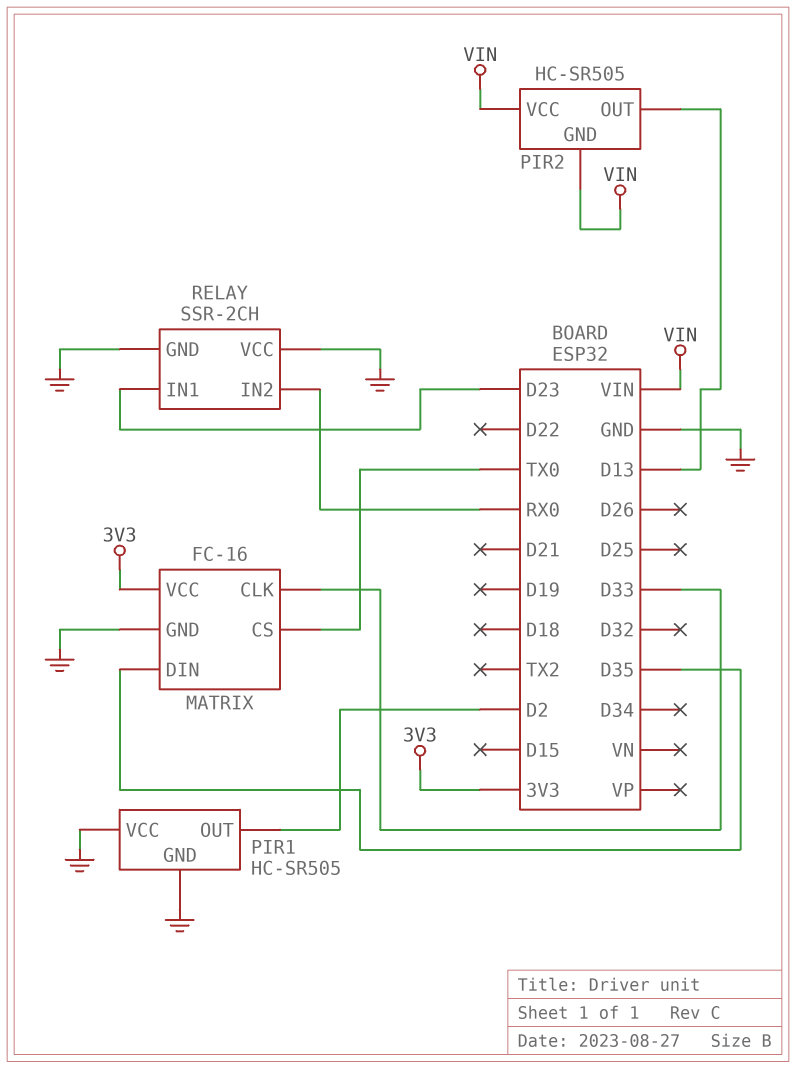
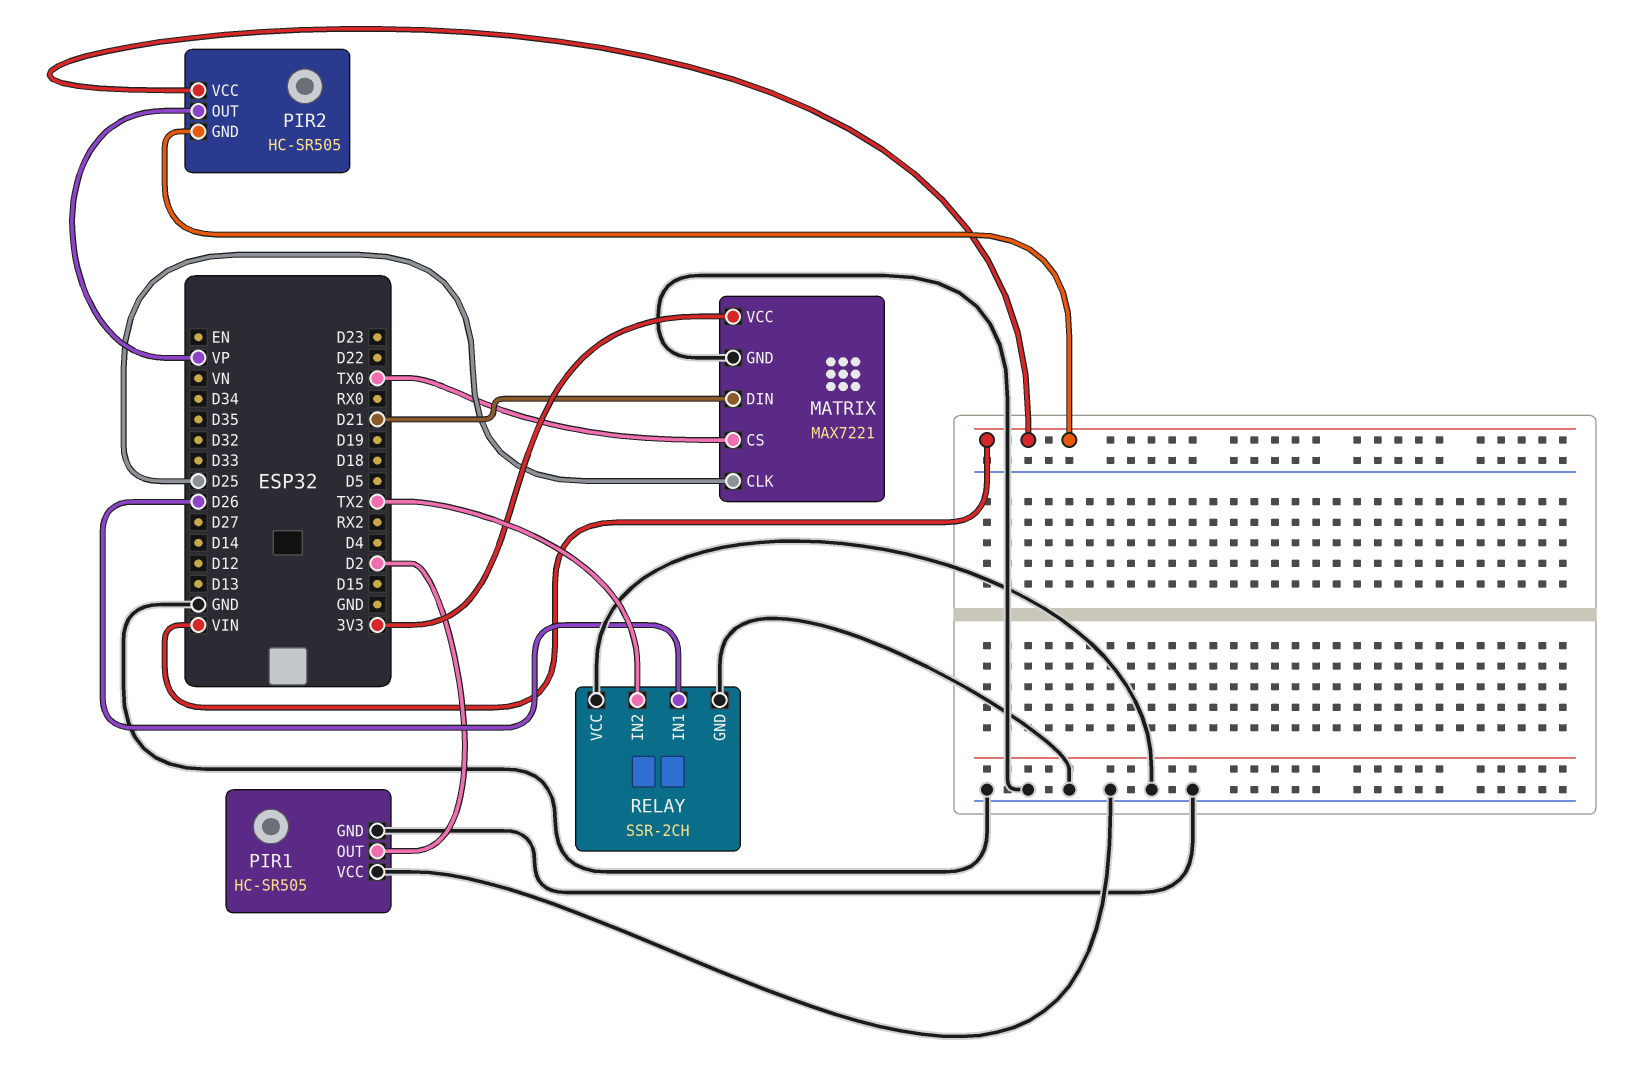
MATRIX: FC-16 -> MAX7221
MATRIX pin CLK: D33 -> D25
MATRIX pin DIN: D35 -> D21
PIR2 pin OUT: D13 -> VP
RELAY pin IN1: D23 -> D26
RELAY pin IN2: RX0 -> TX2

